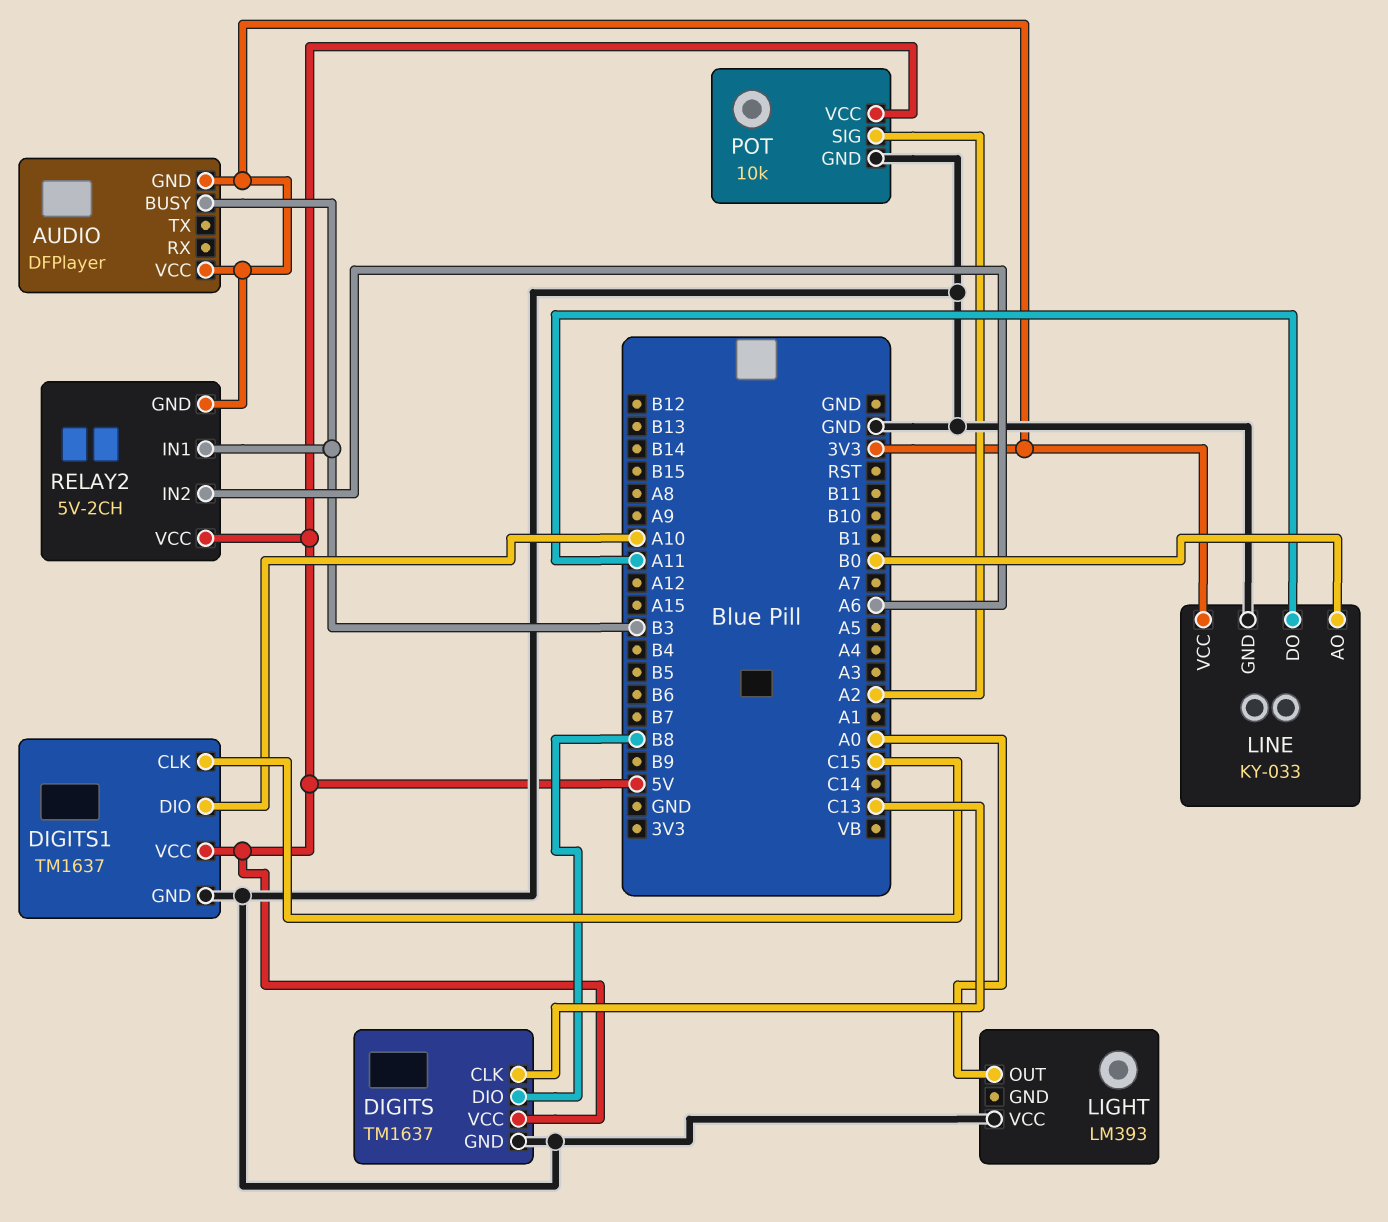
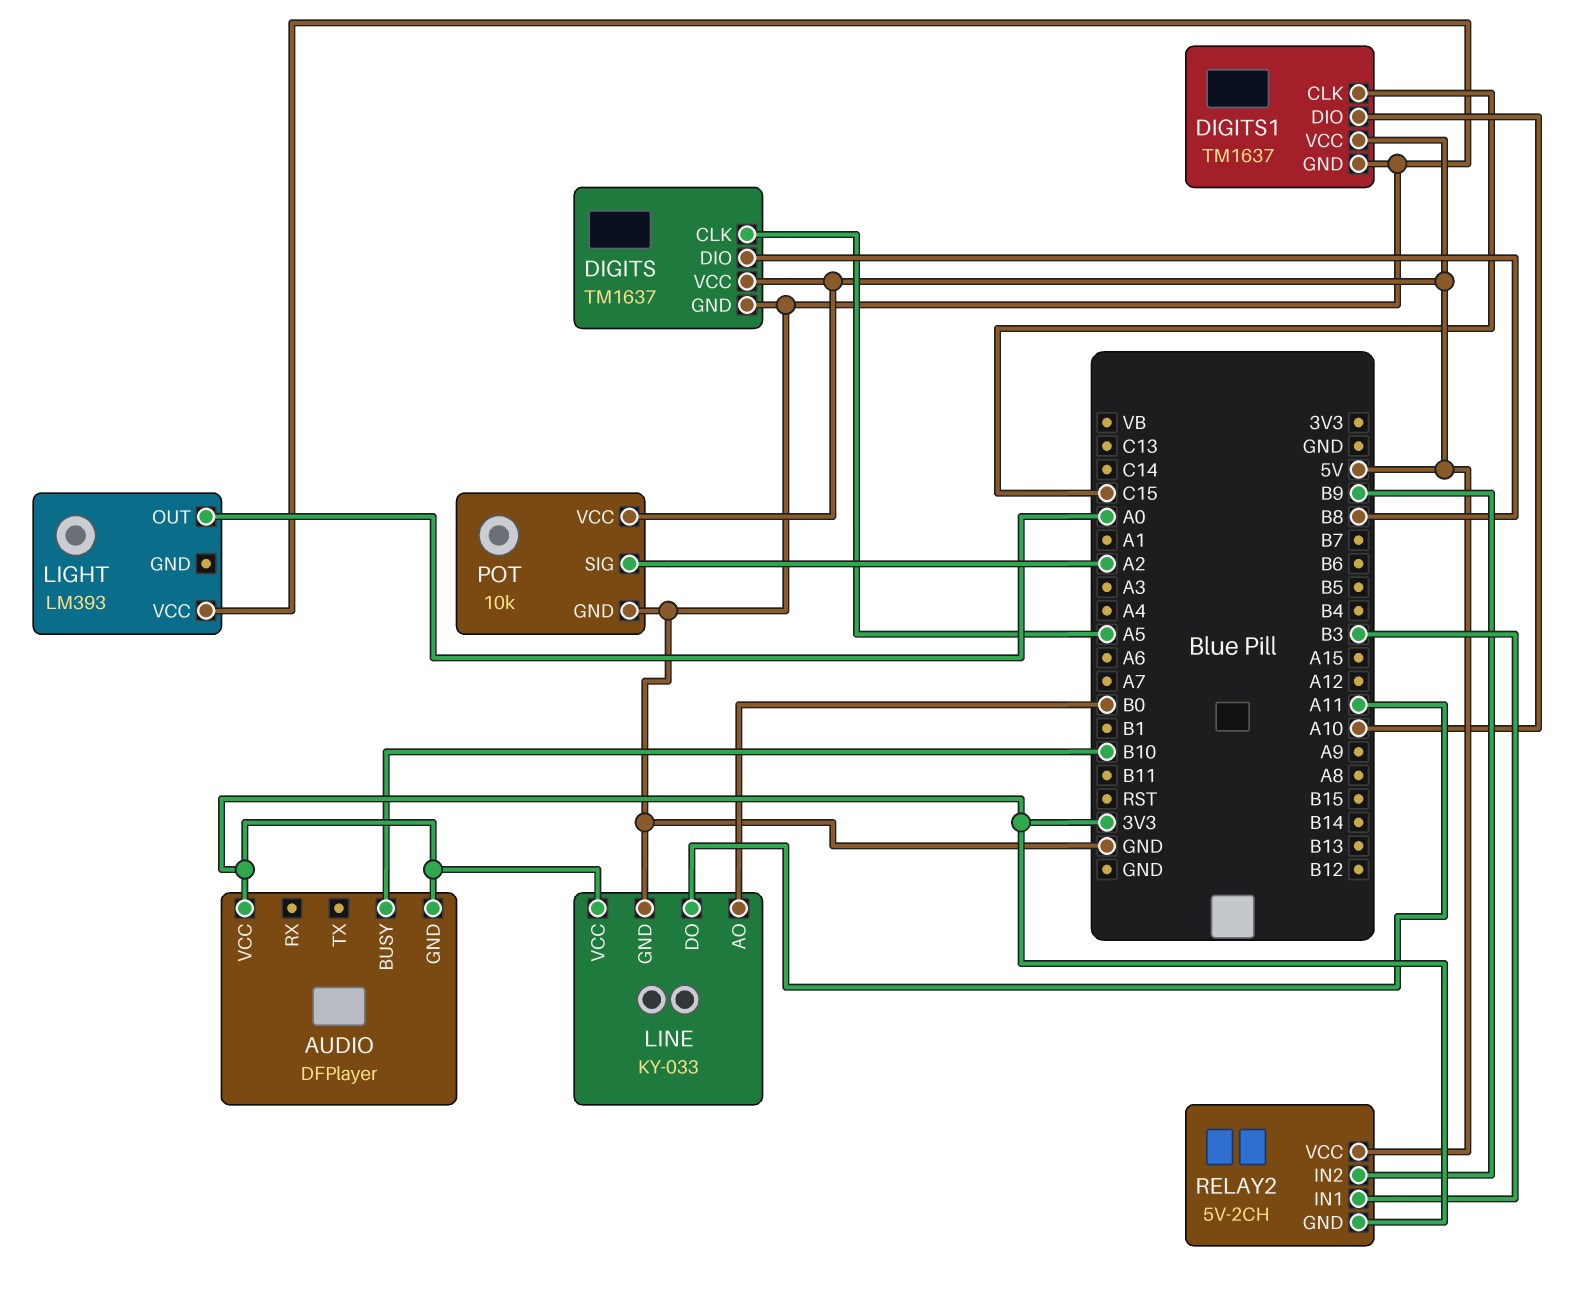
AUDIO pin BUSY: B3 -> B10
DIGITS pin CLK: C13 -> A5
RELAY2 pin IN2: A6 -> B9

